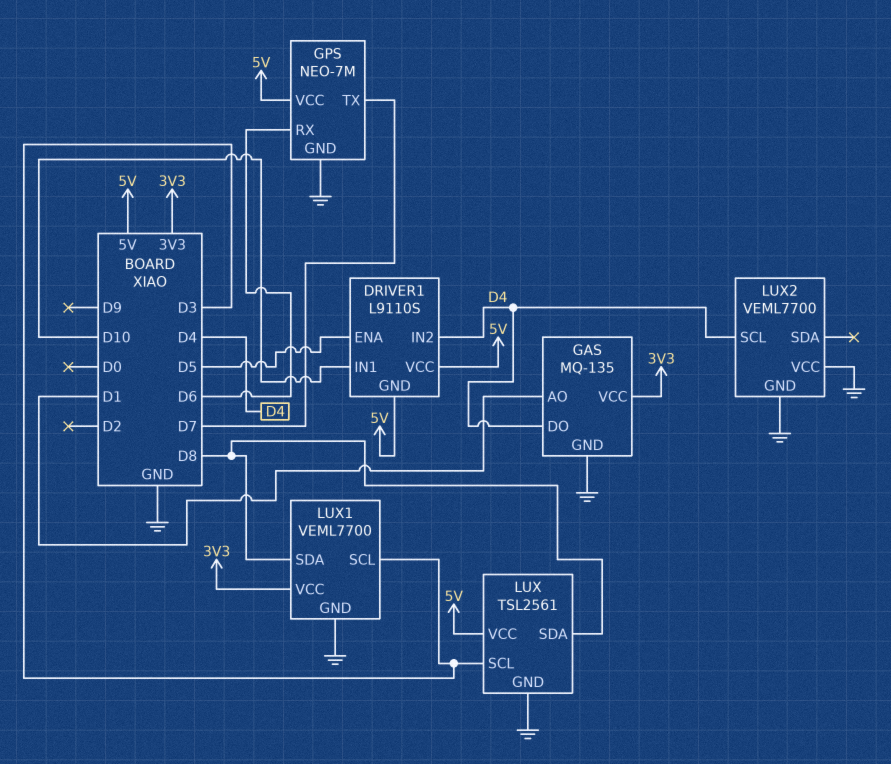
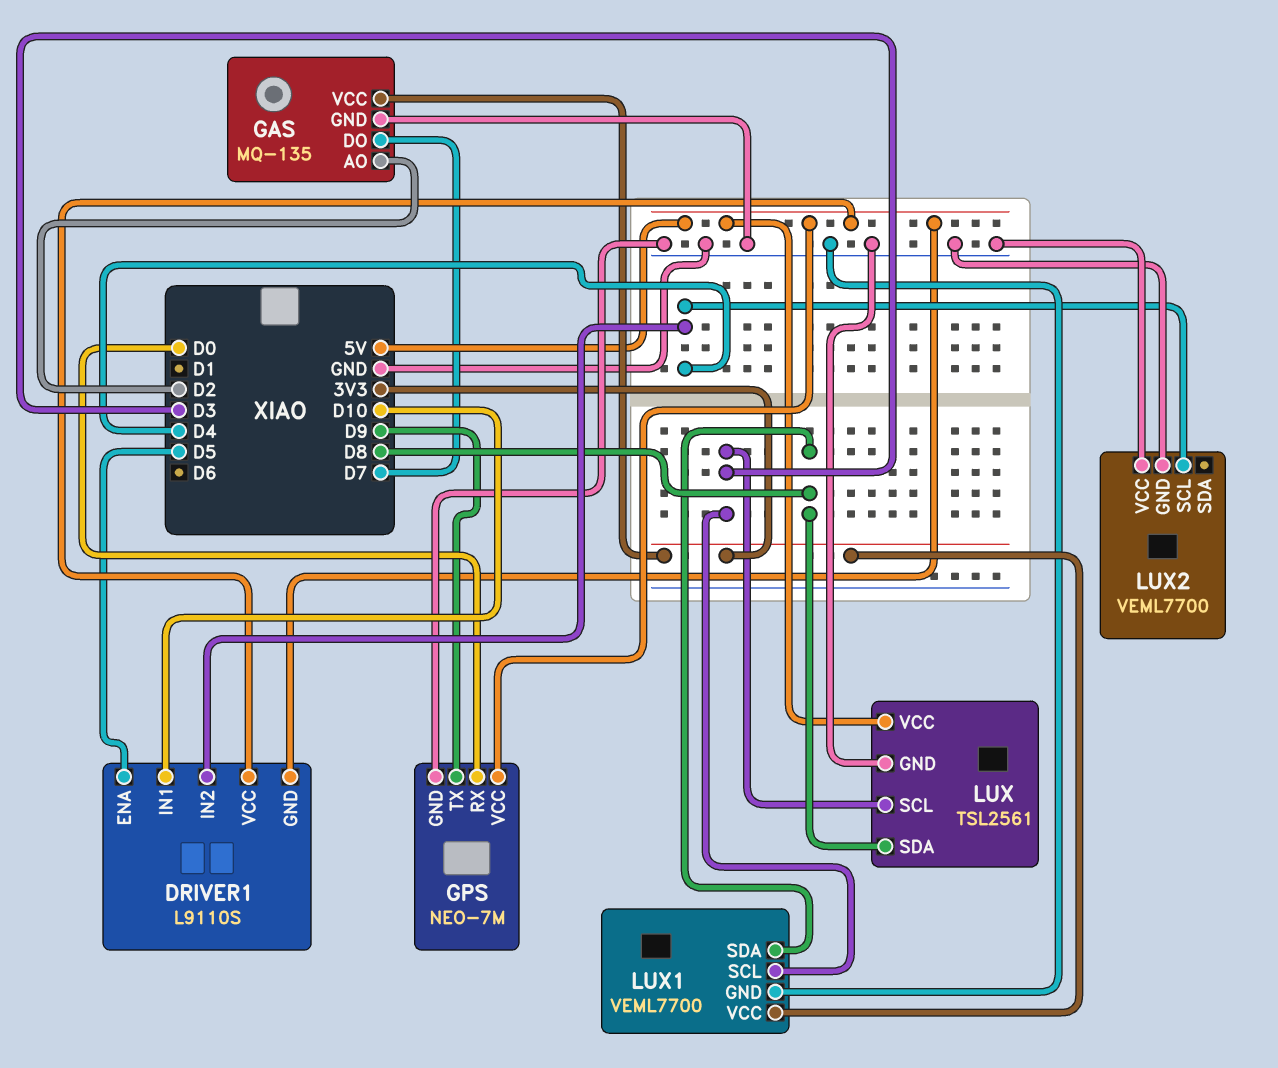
GAS pin AO: D1 -> D2
GAS pin DO: D4 -> D7
GPS pin RX: D6 -> D0
GPS pin TX: D7 -> D9

